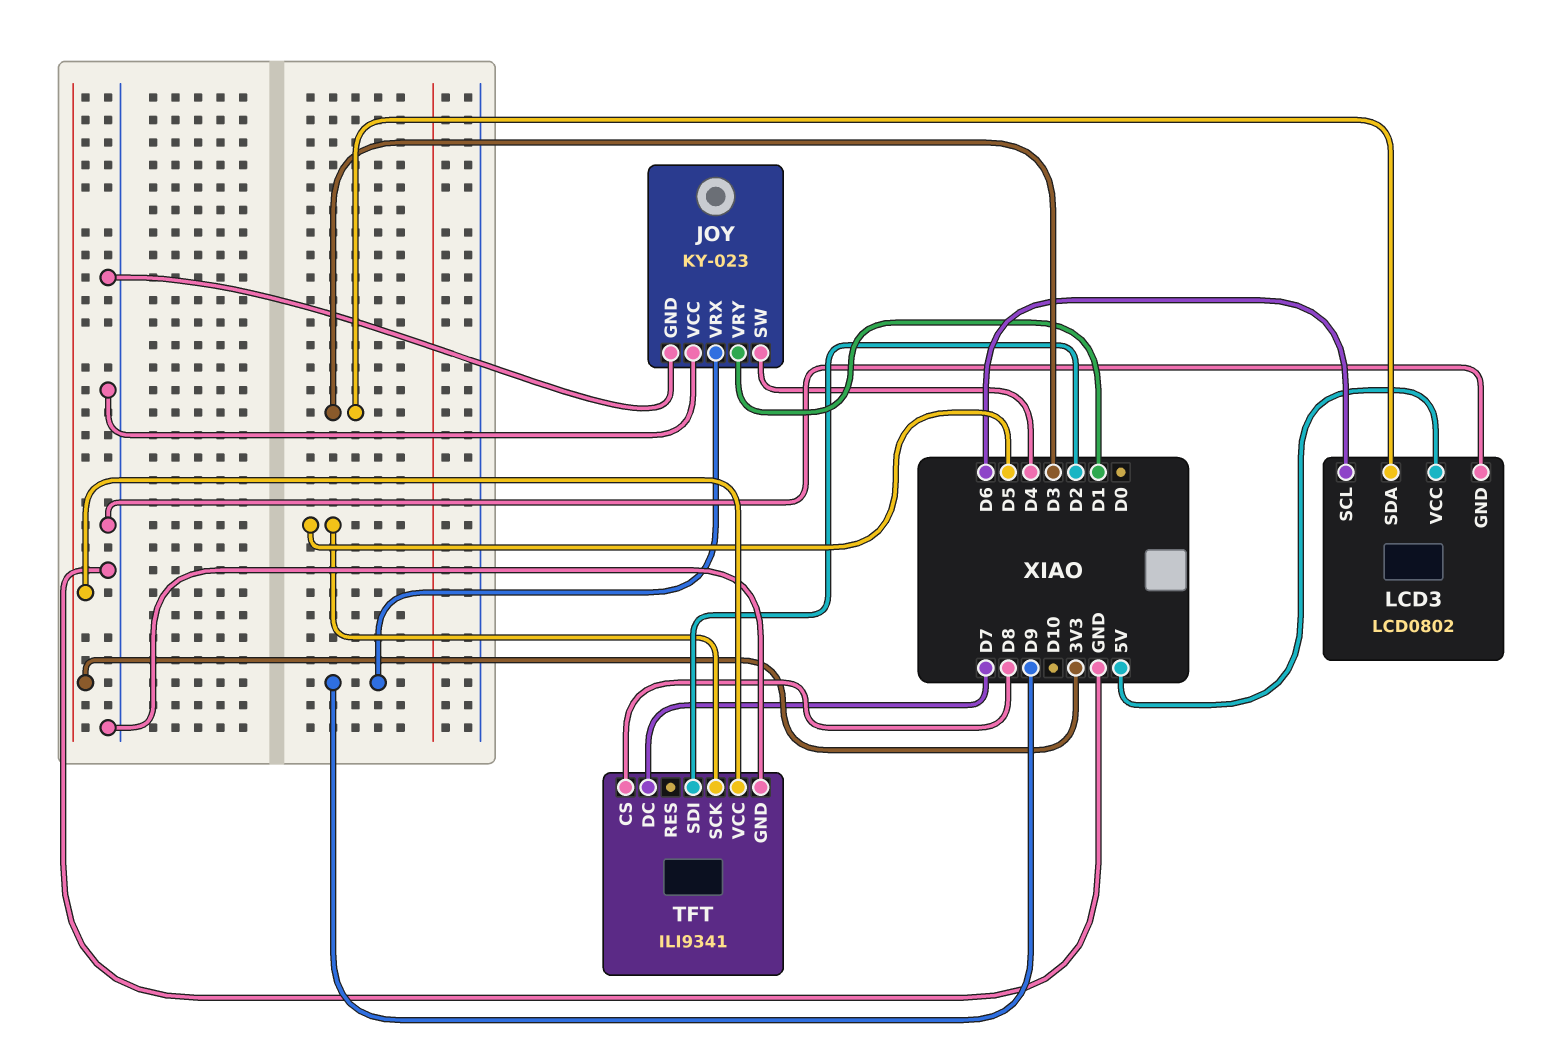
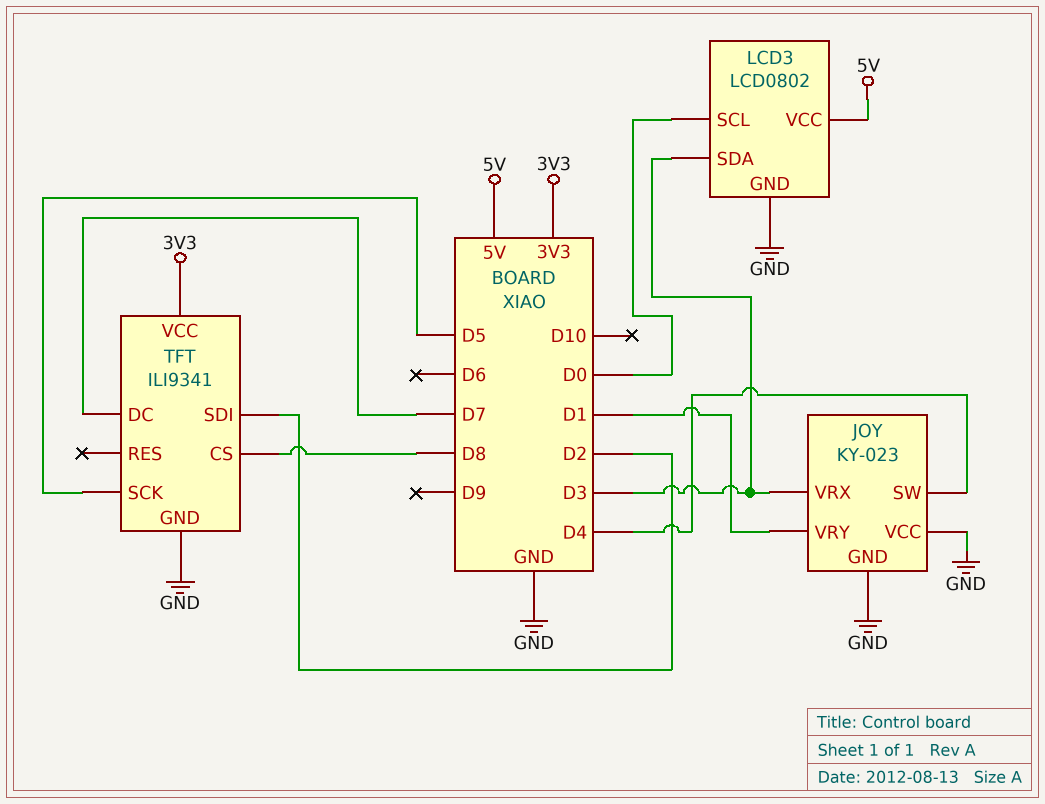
JOY pin VRX: D9 -> D3
LCD3 pin SCL: D6 -> D0

